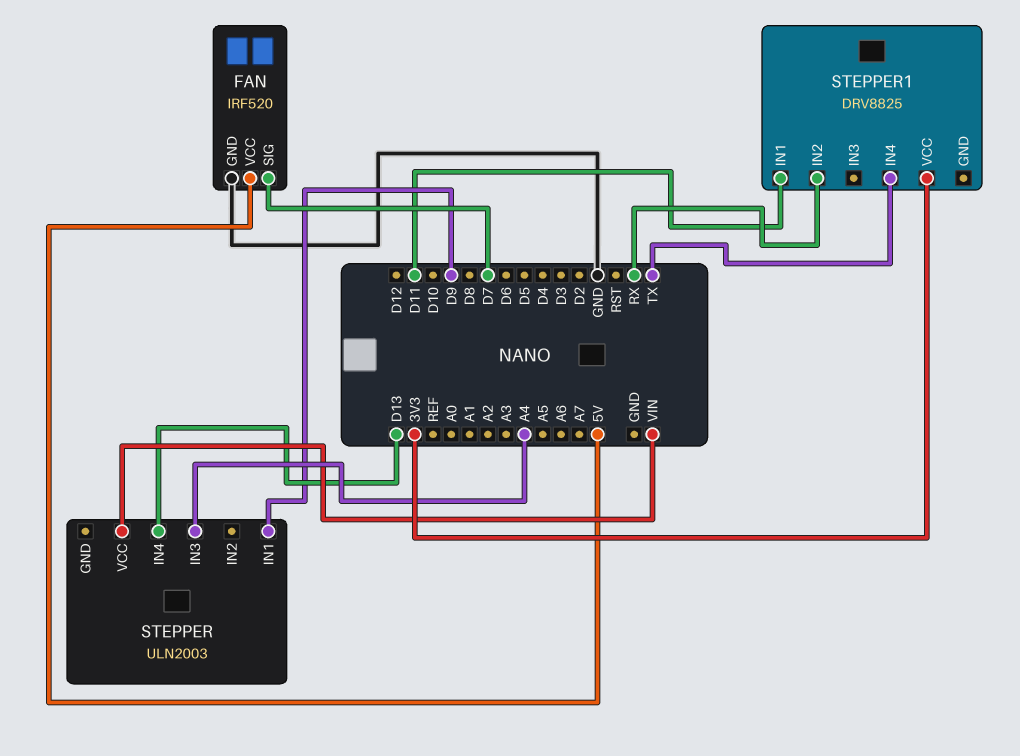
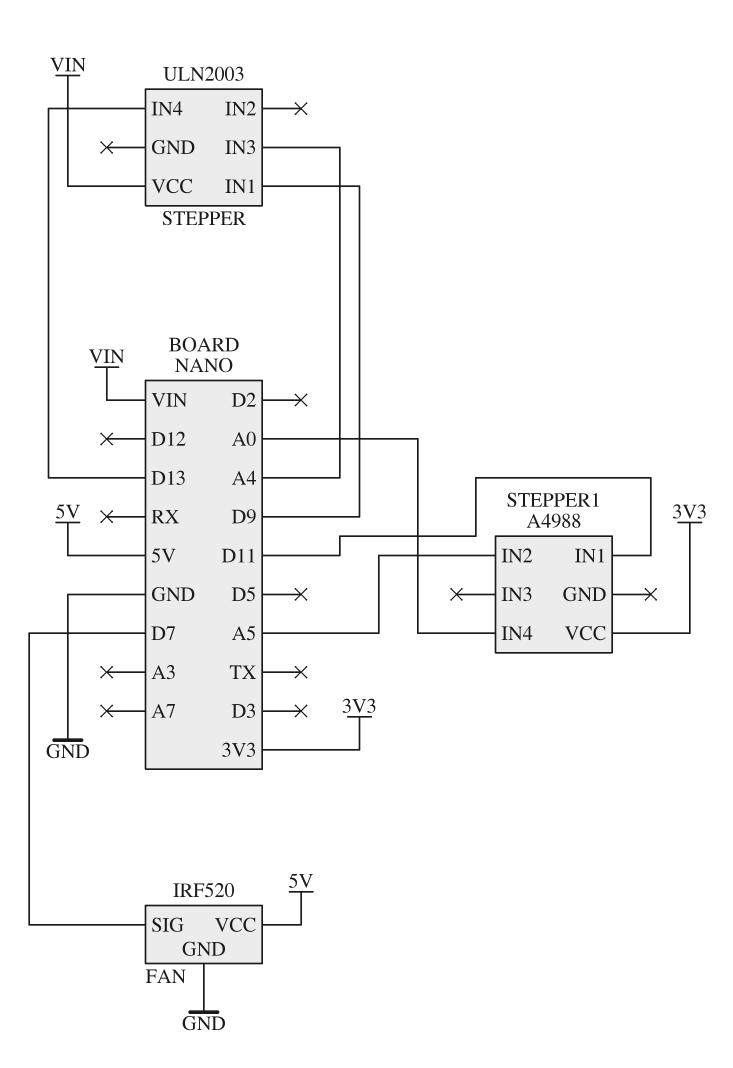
STEPPER1: DRV8825 -> A4988
STEPPER1 pin IN2: RX -> A5
STEPPER1 pin IN4: TX -> A0

